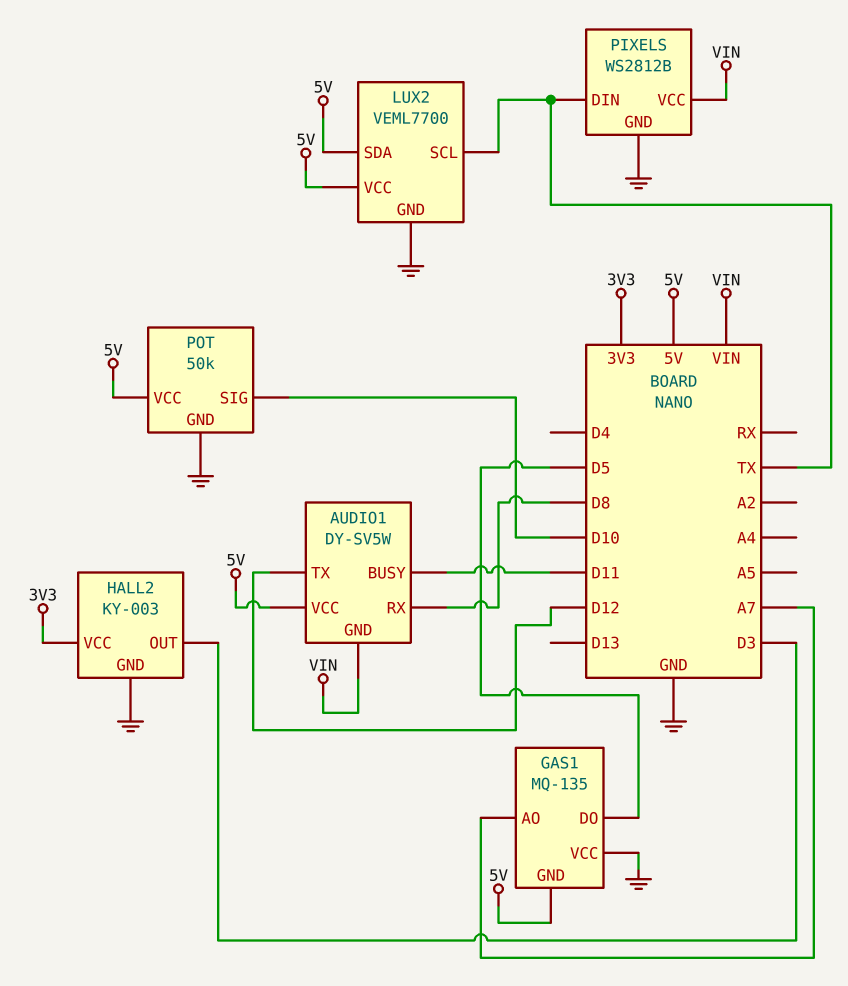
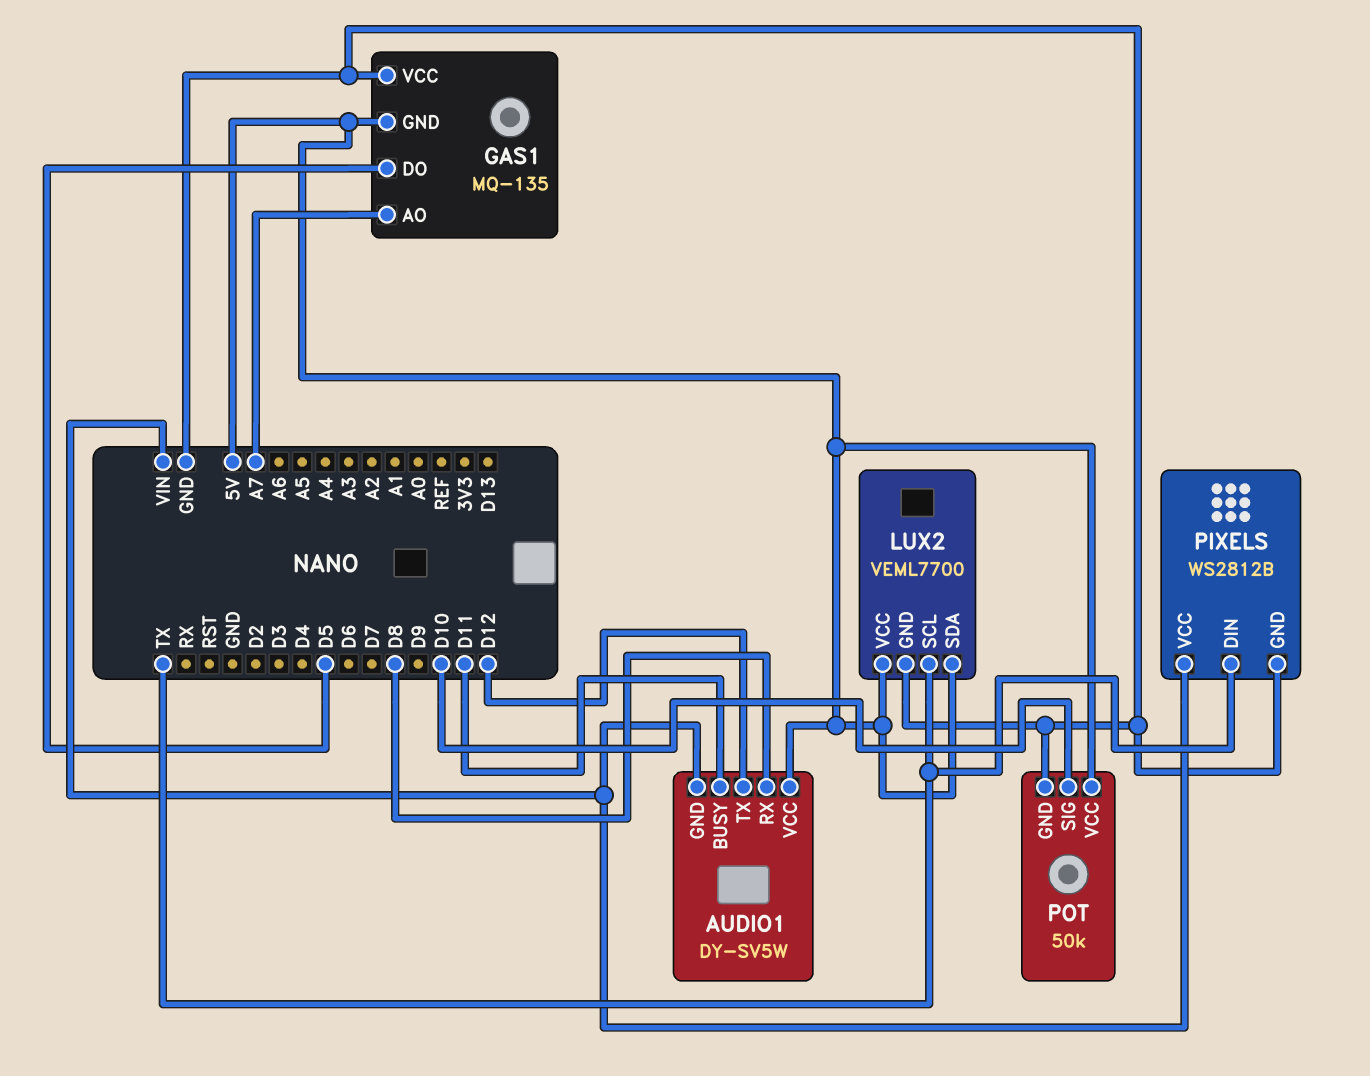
HALL2: KY-003 -> none
HALL2 pin GND: GND -> none
HALL2 pin OUT: D3 -> none
HALL2 pin VCC: 3V3 -> none

